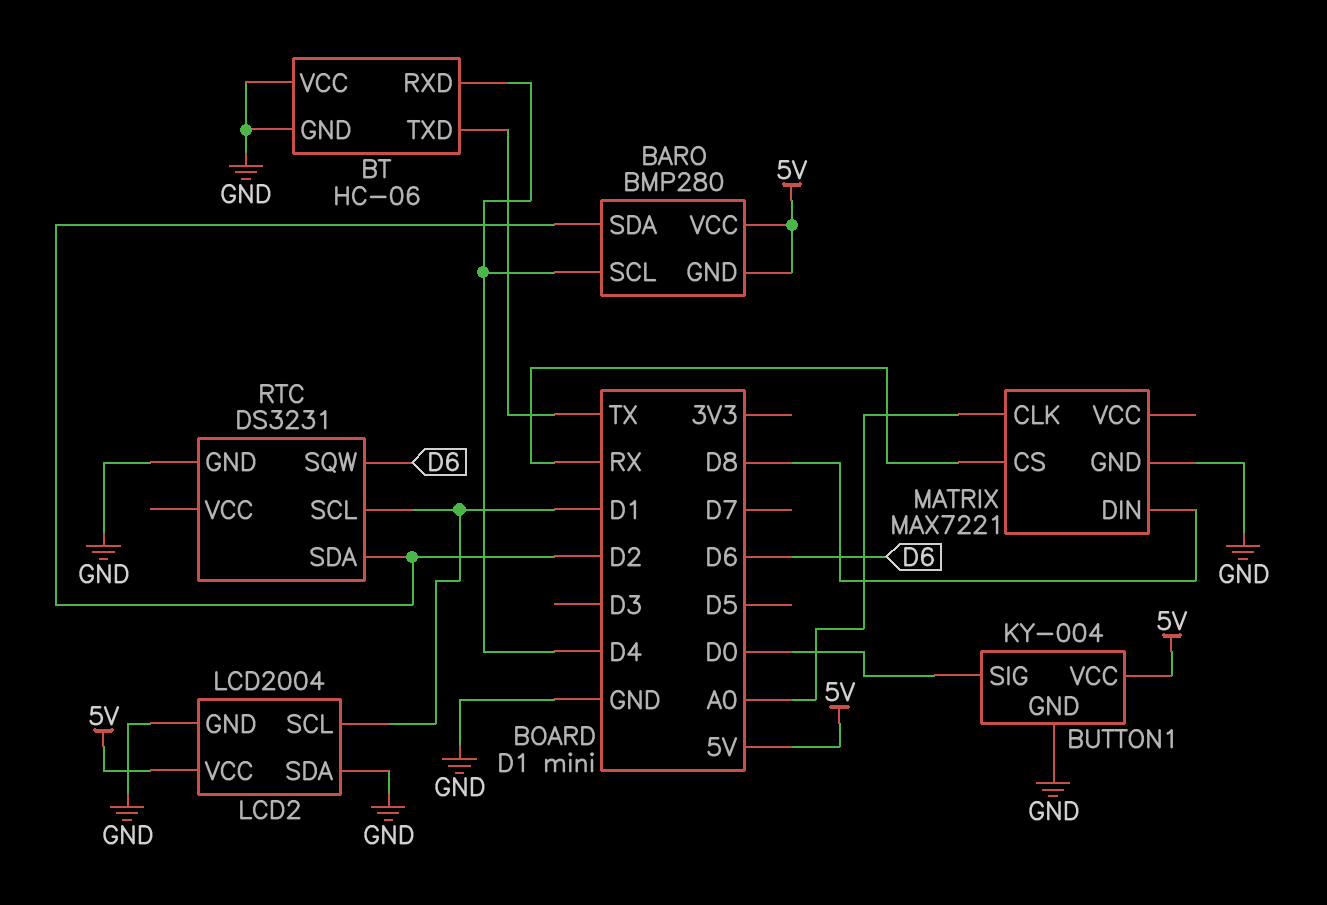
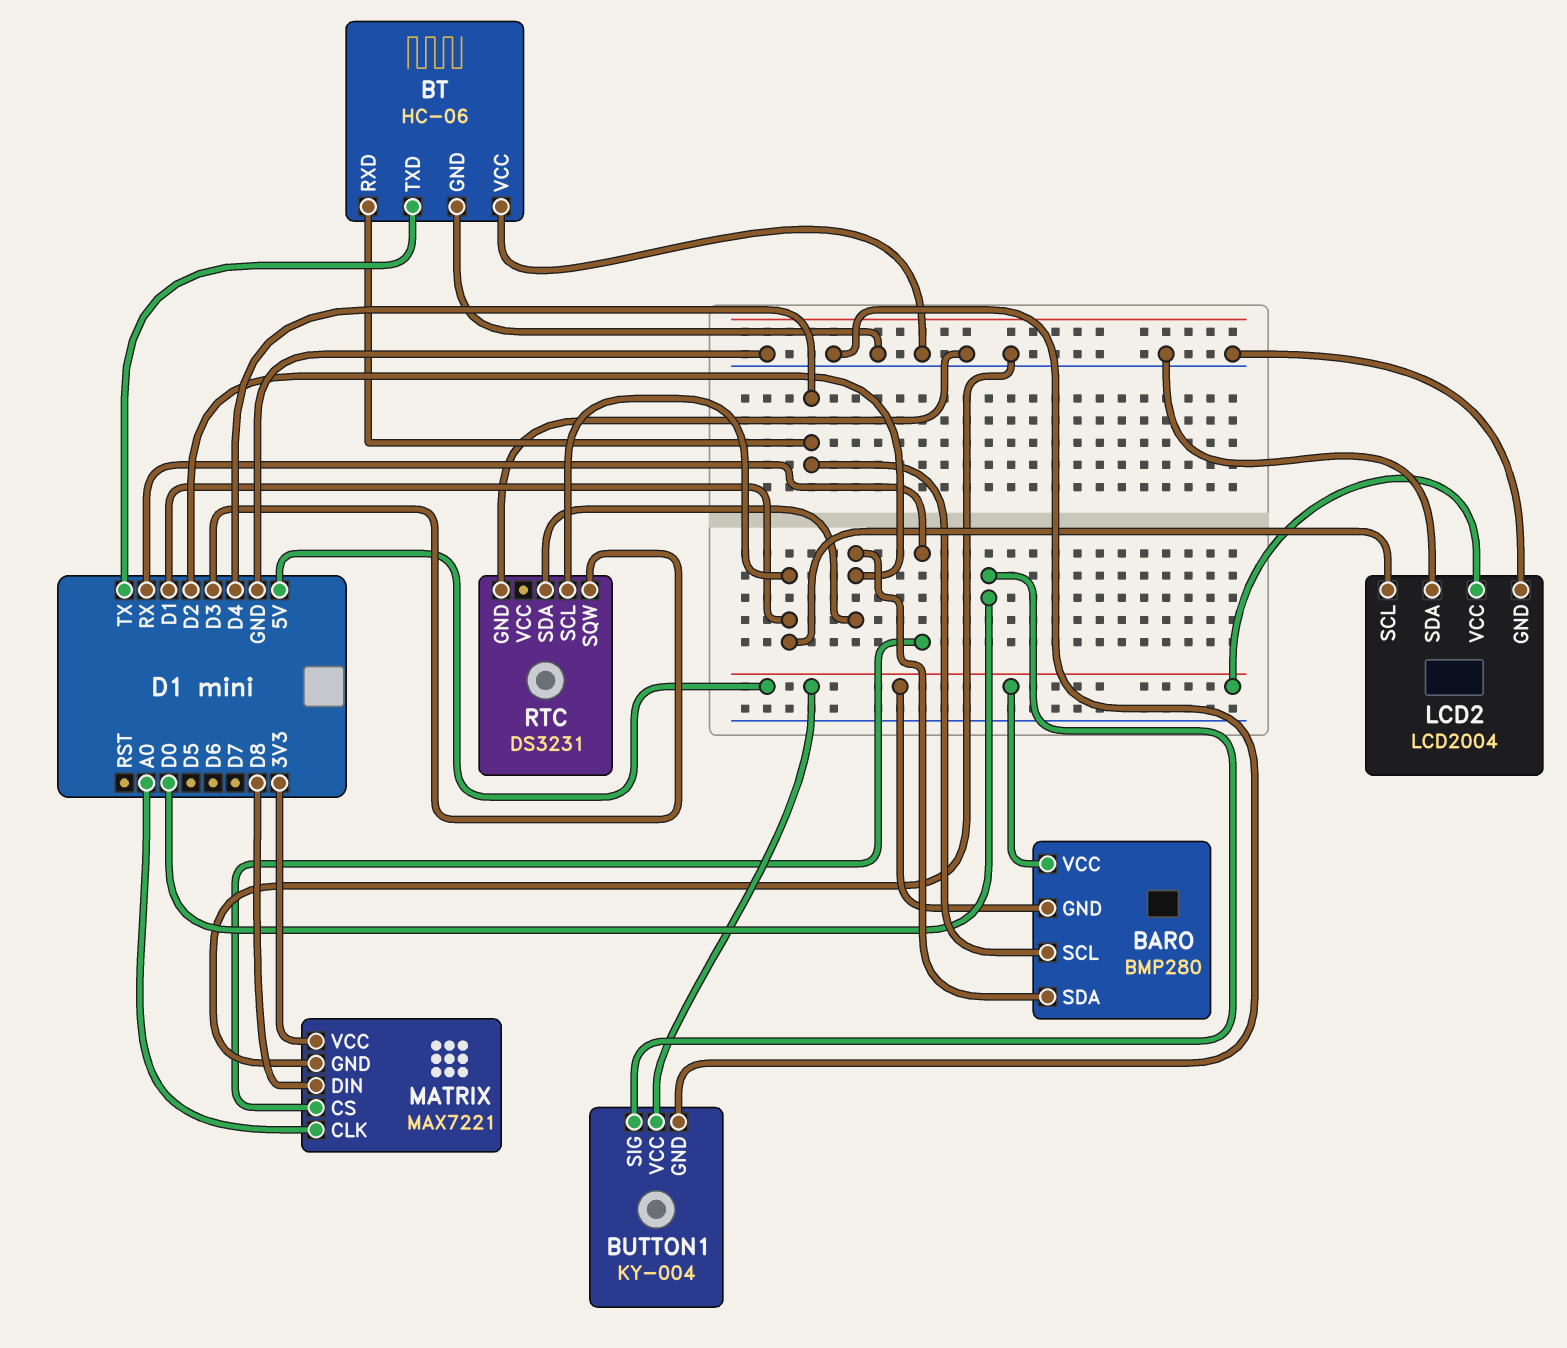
MATRIX pin VCC: none -> 3V3
RTC pin SQW: D6 -> D3

